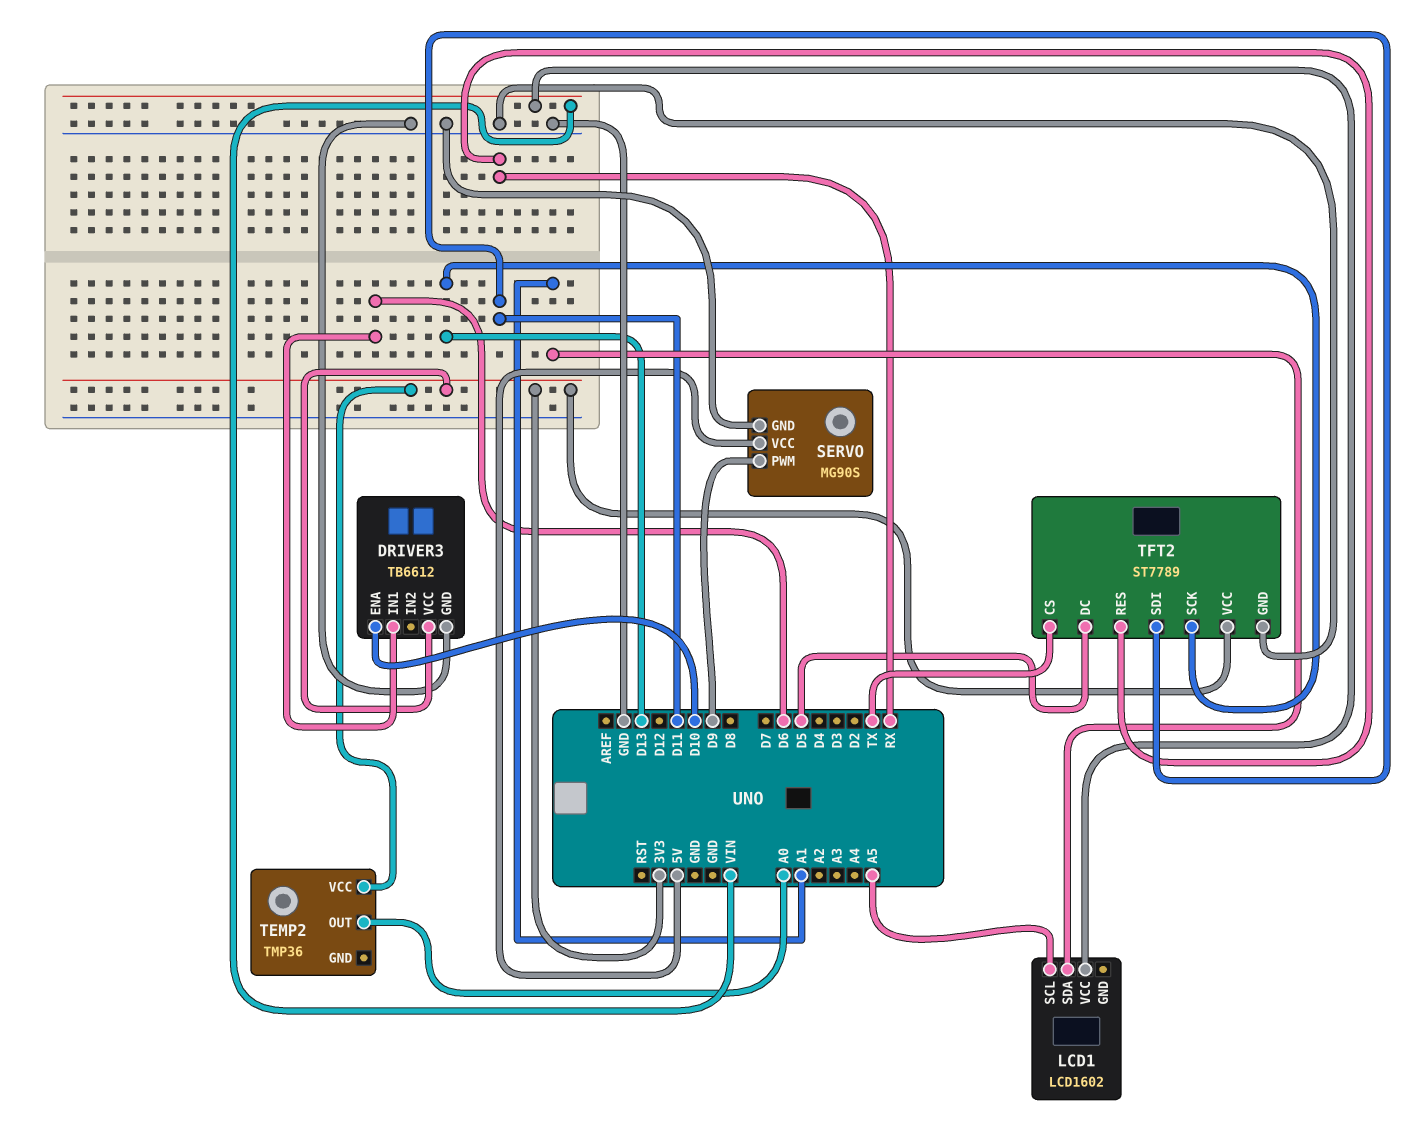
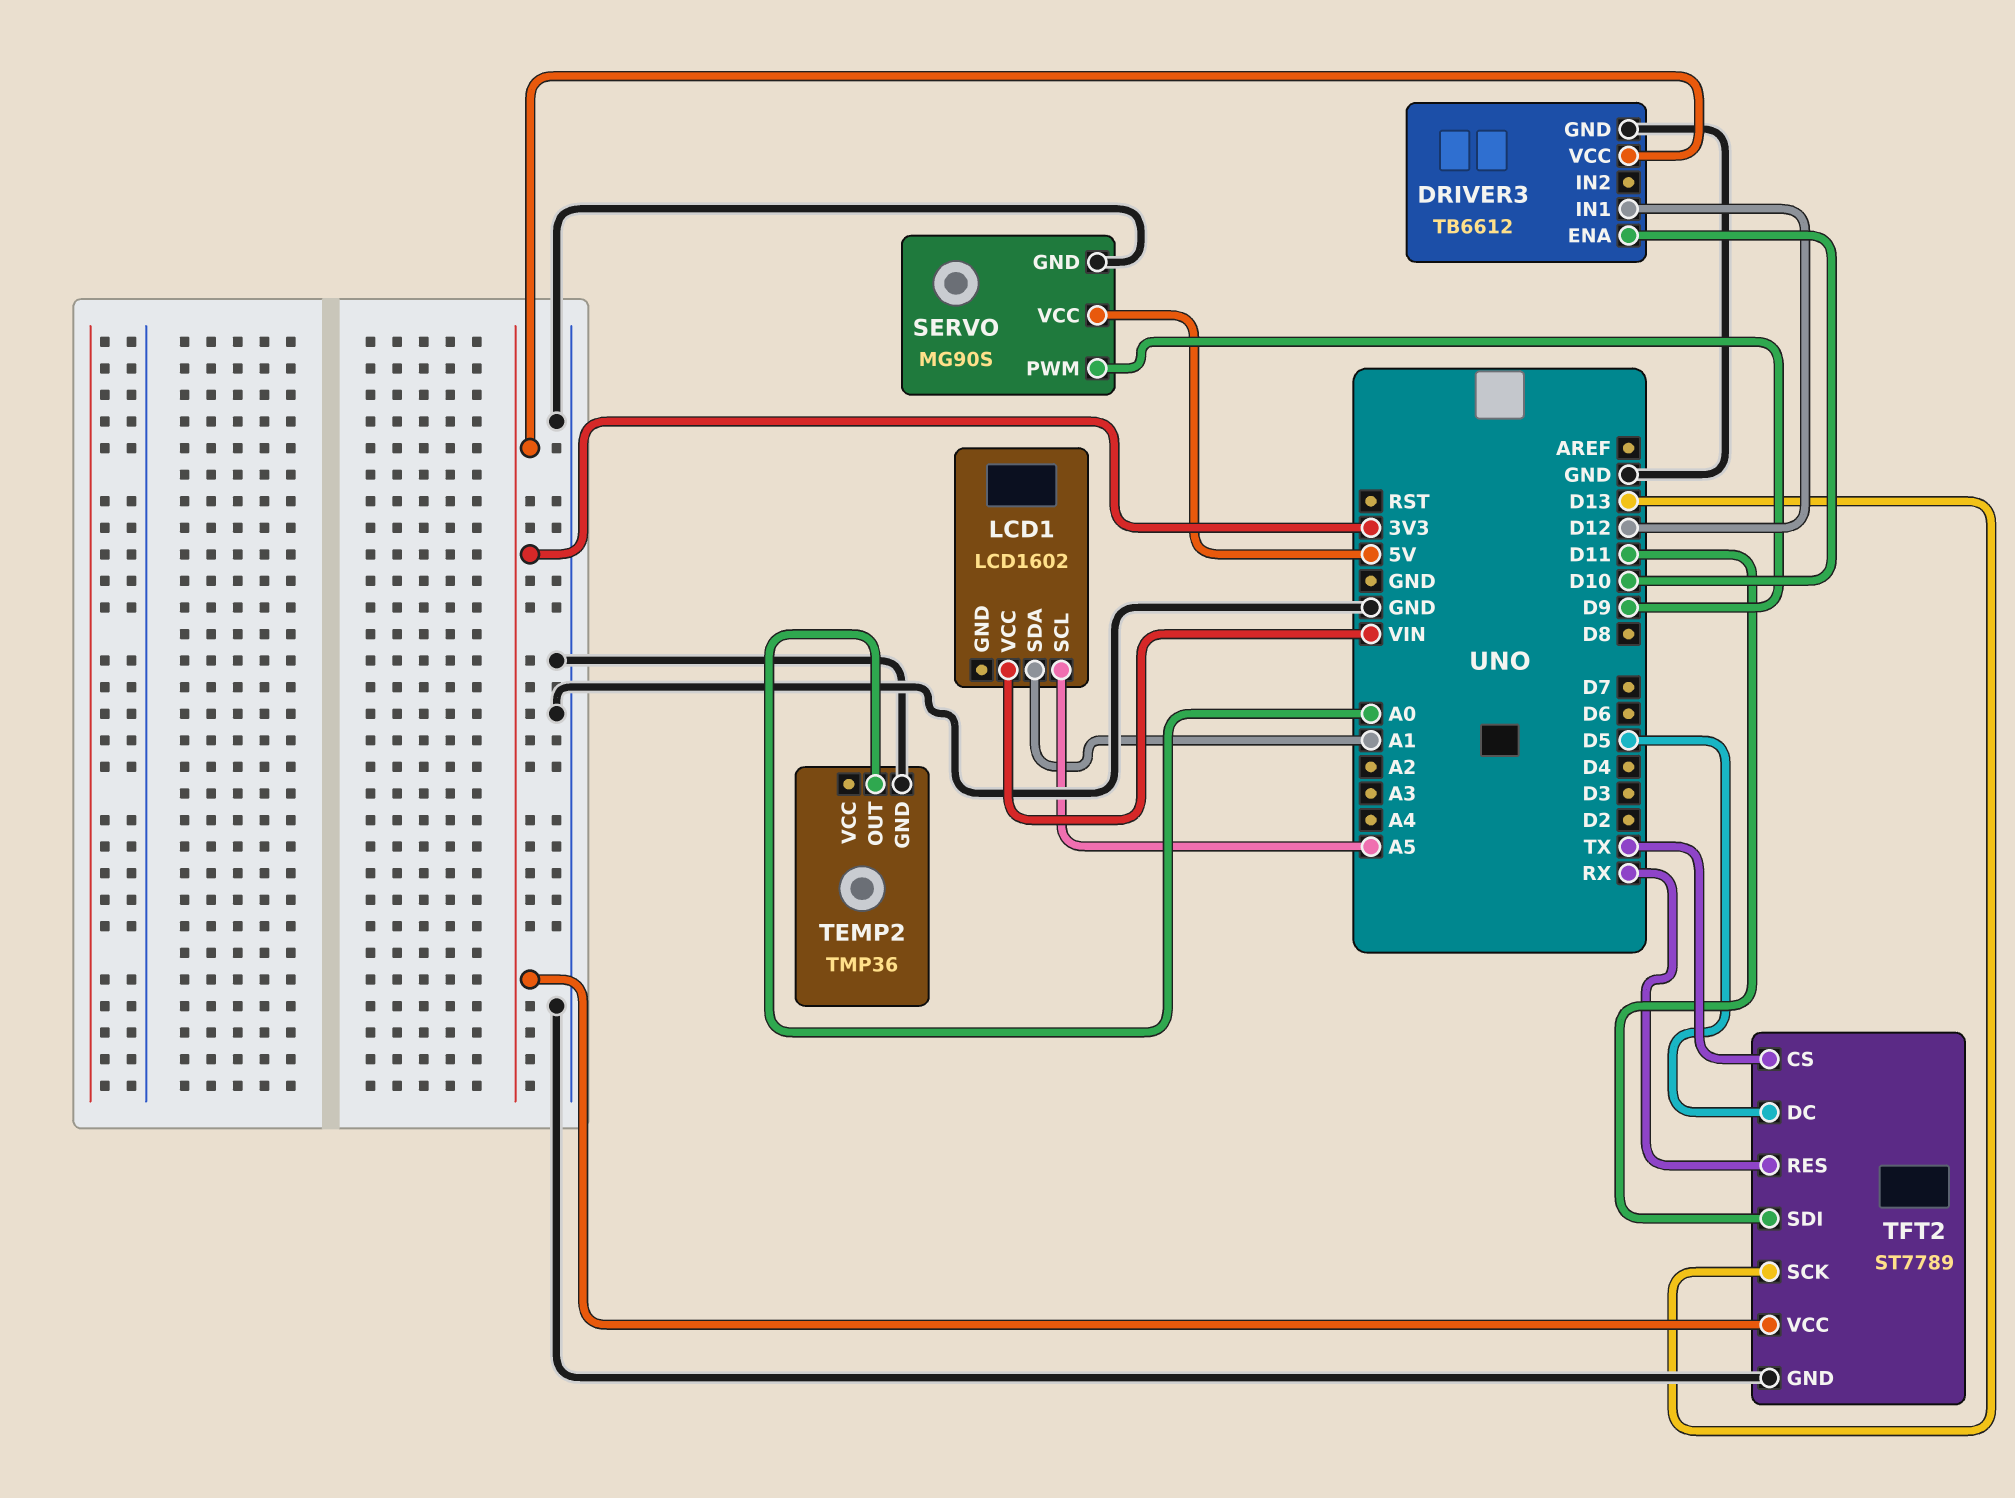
DRIVER3 pin IN1: D6 -> D12
TEMP2 pin GND: none -> GND
TEMP2 pin VCC: 3V3 -> none

